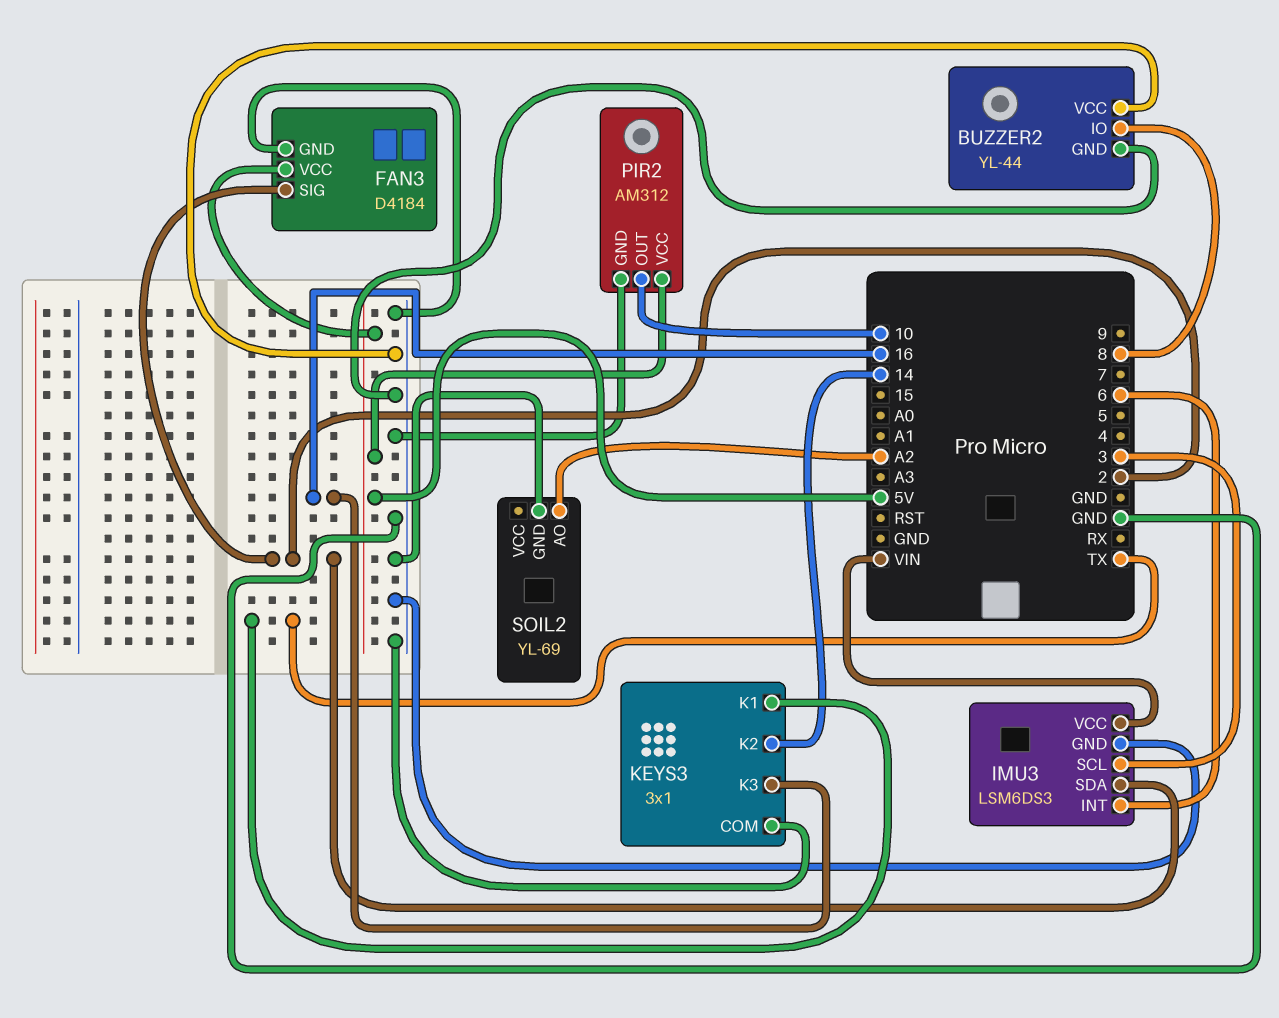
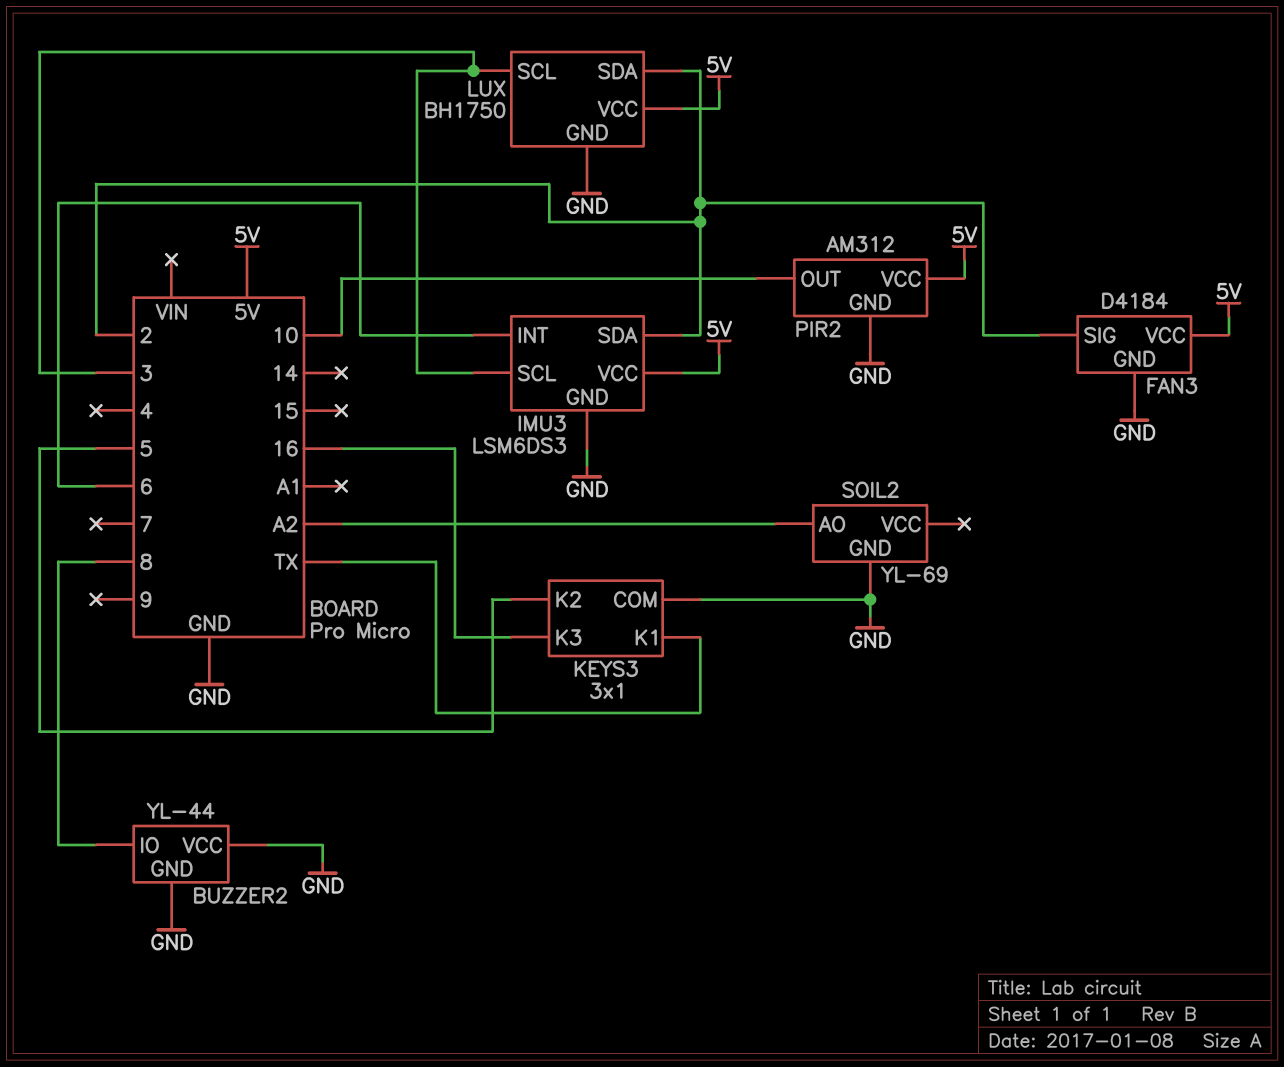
IMU3 pin VCC: VIN -> 5V
KEYS3 pin K2: 14 -> 5
LUX: none -> BH1750
LUX pin GND: none -> GND
LUX pin SCL: none -> 3
LUX pin SDA: none -> 2
LUX pin VCC: none -> 5V

